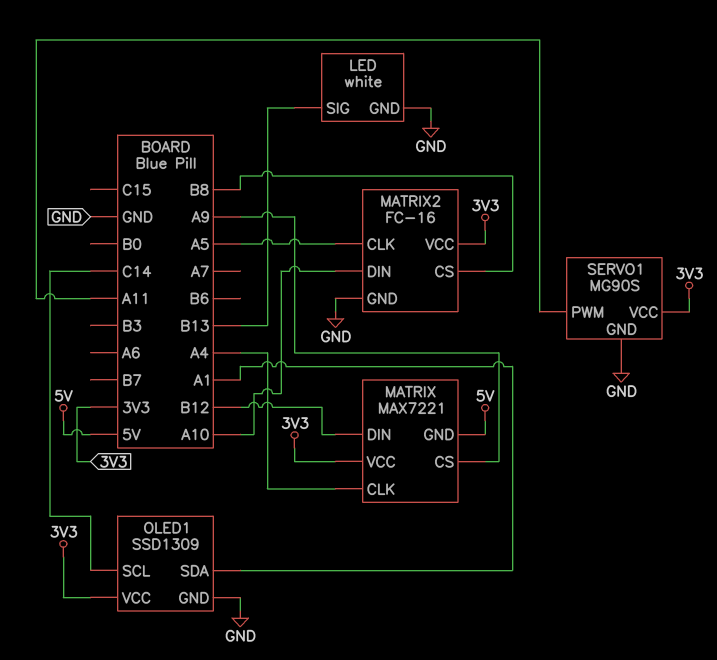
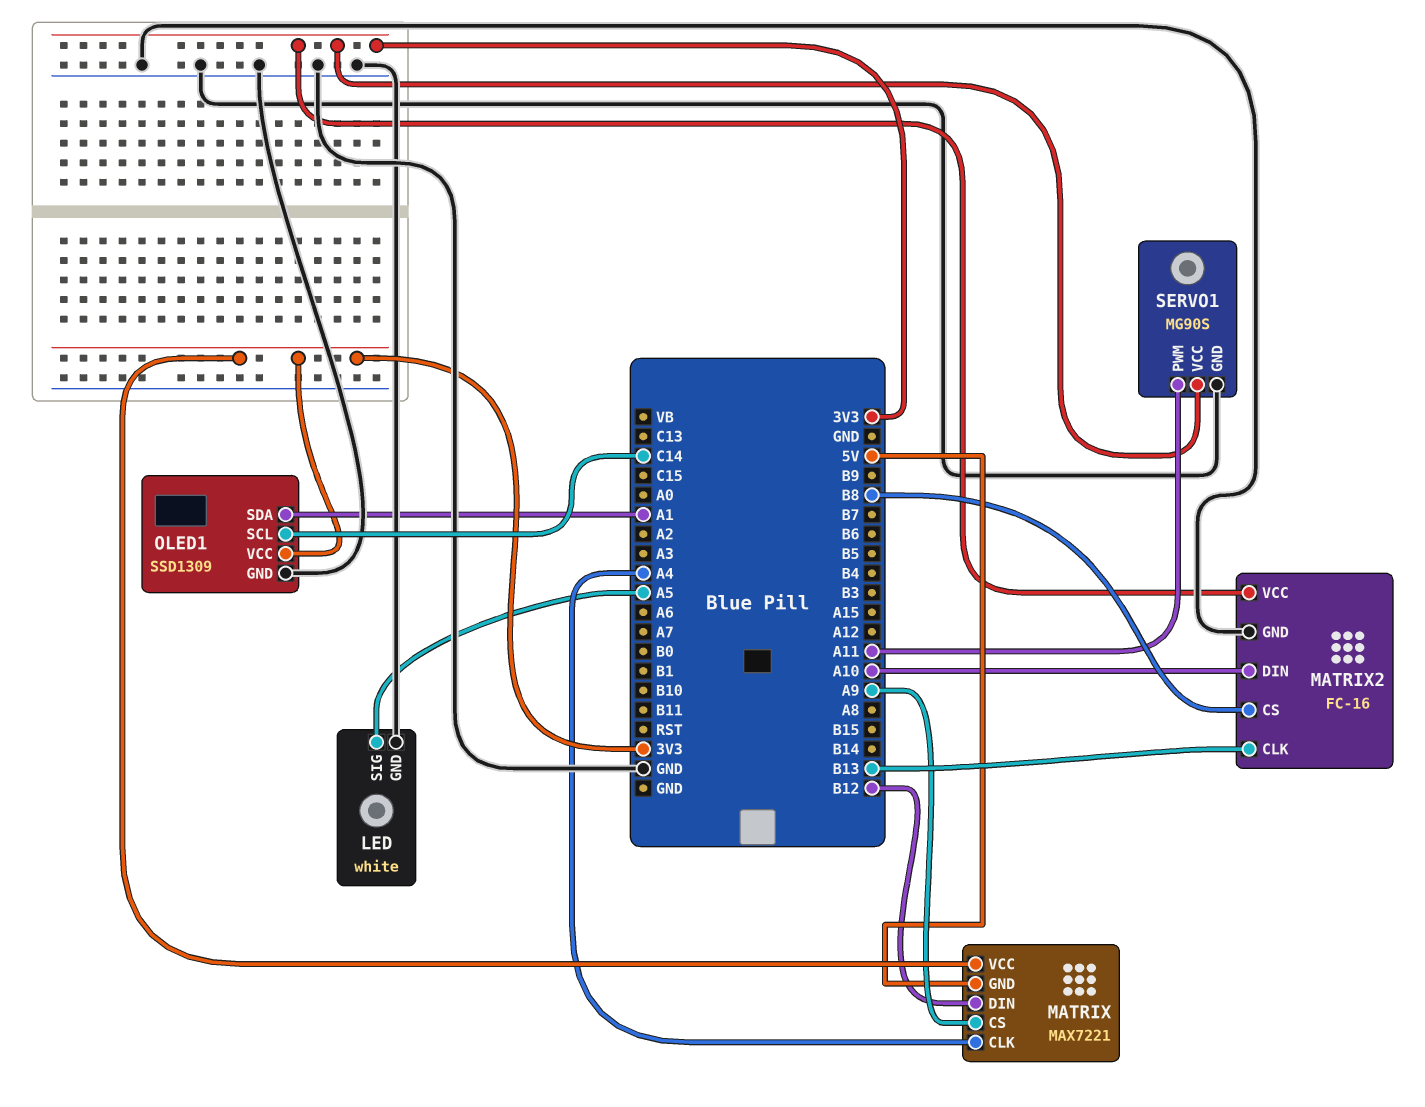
LED pin SIG: B13 -> A5
MATRIX2 pin CLK: A5 -> B13

